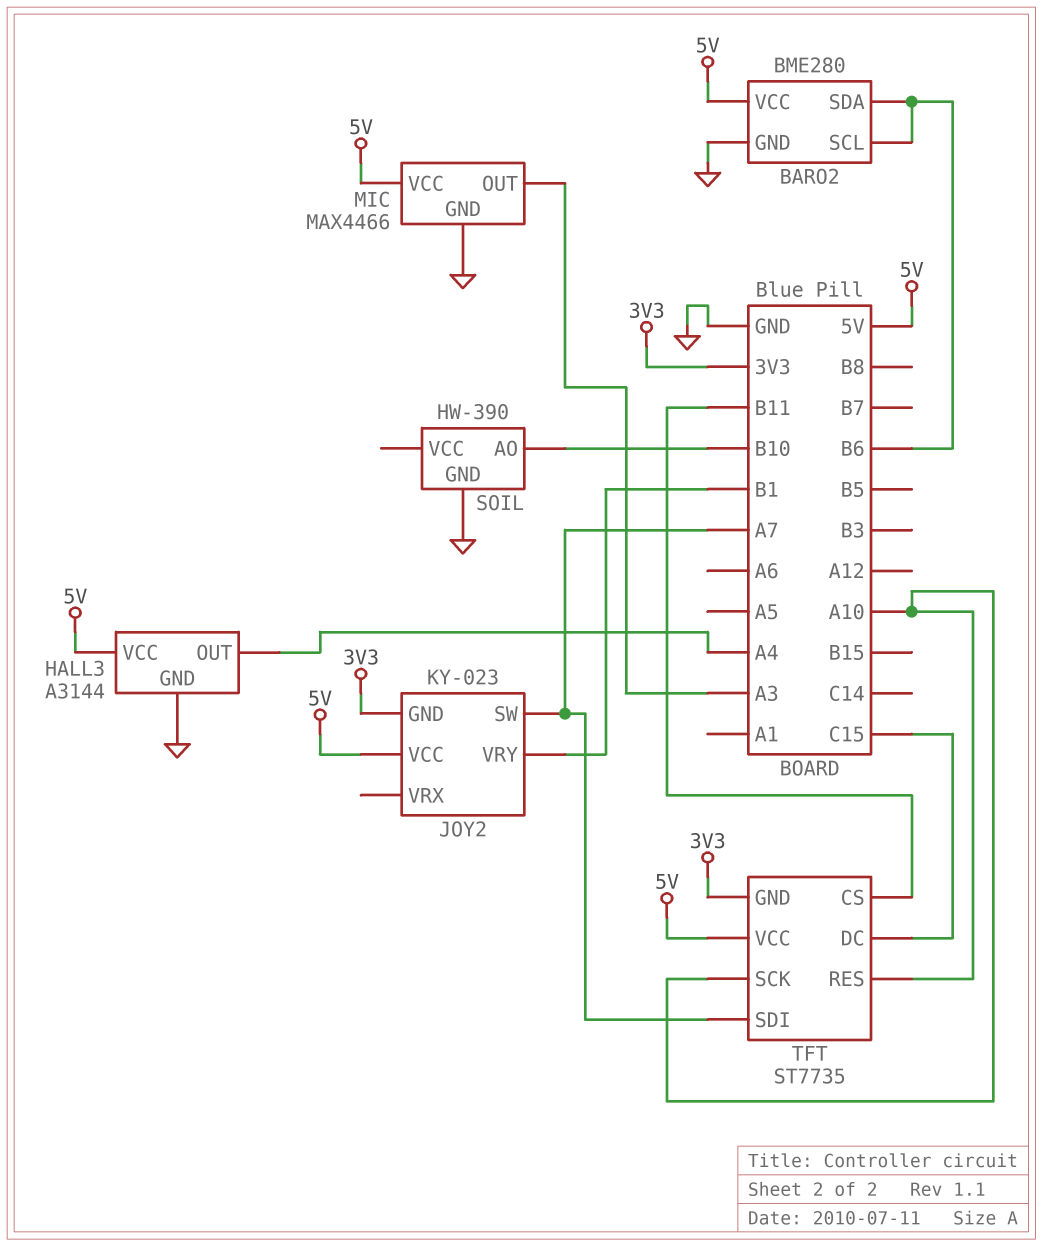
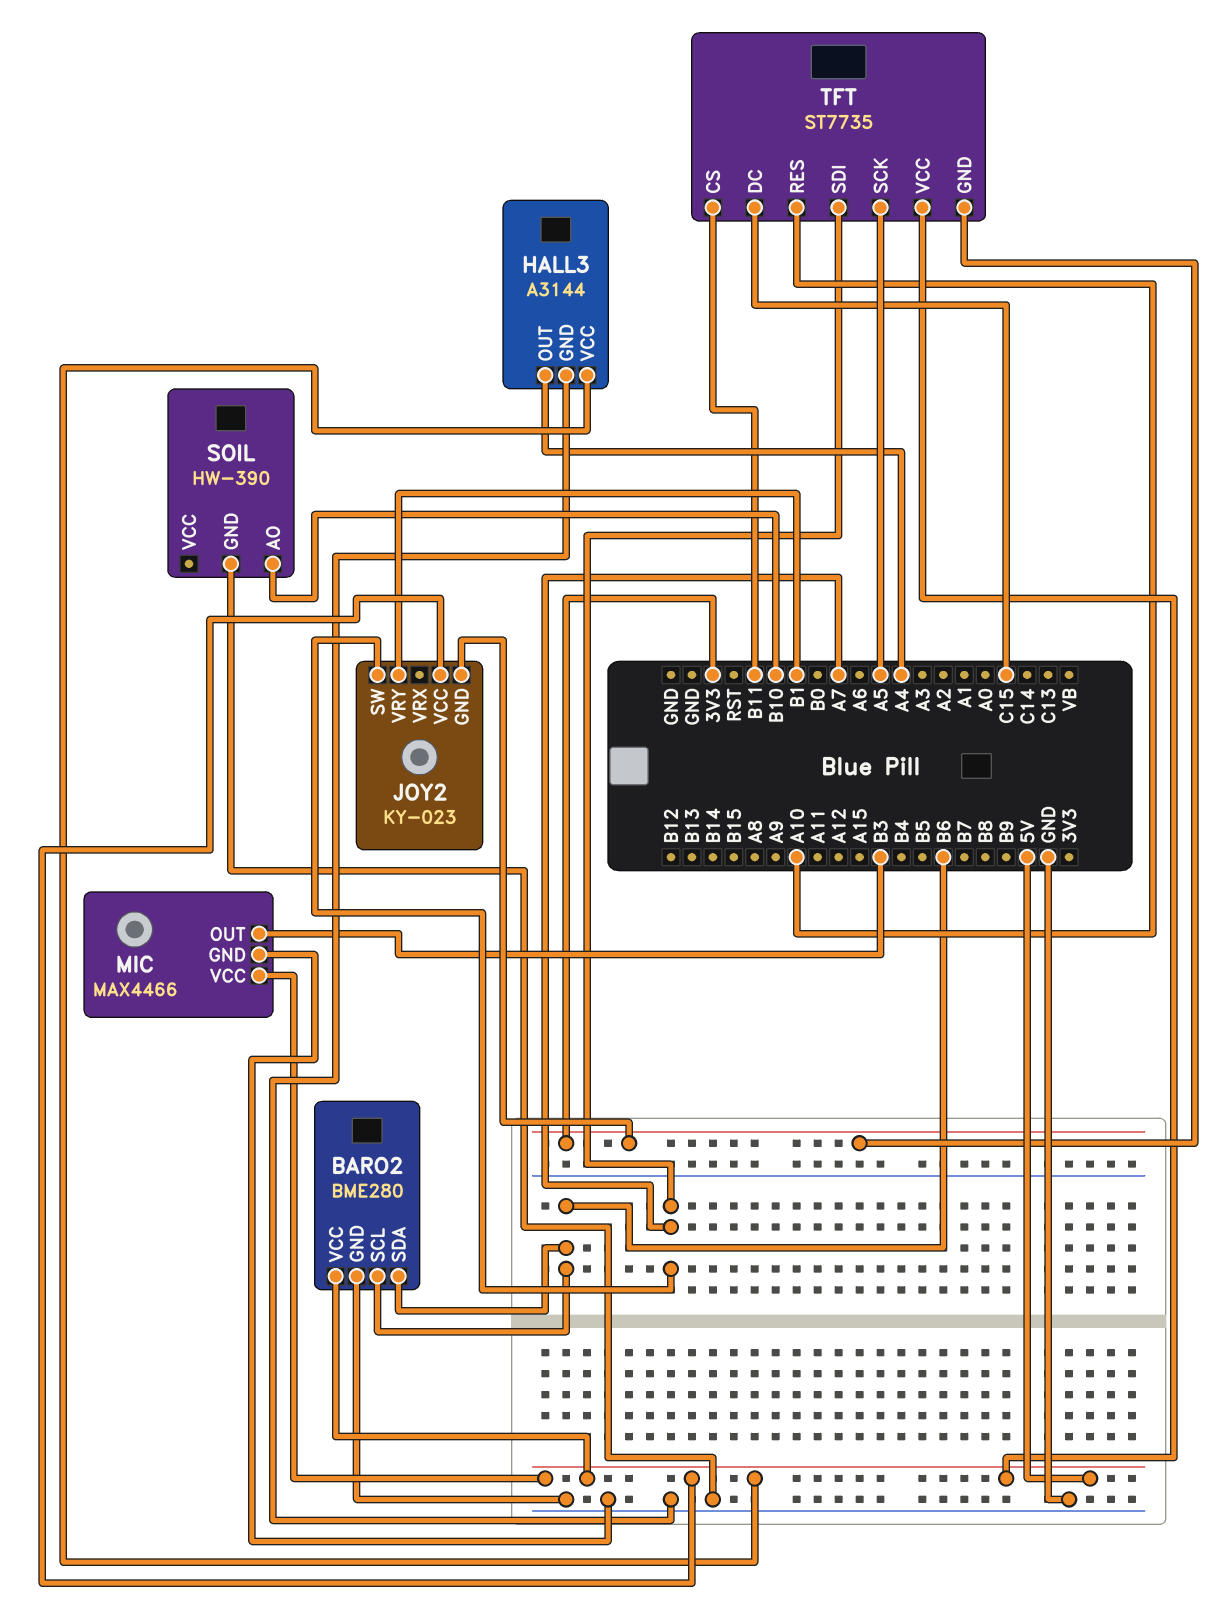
MIC pin OUT: A3 -> B3
TFT pin SCK: A10 -> A5

